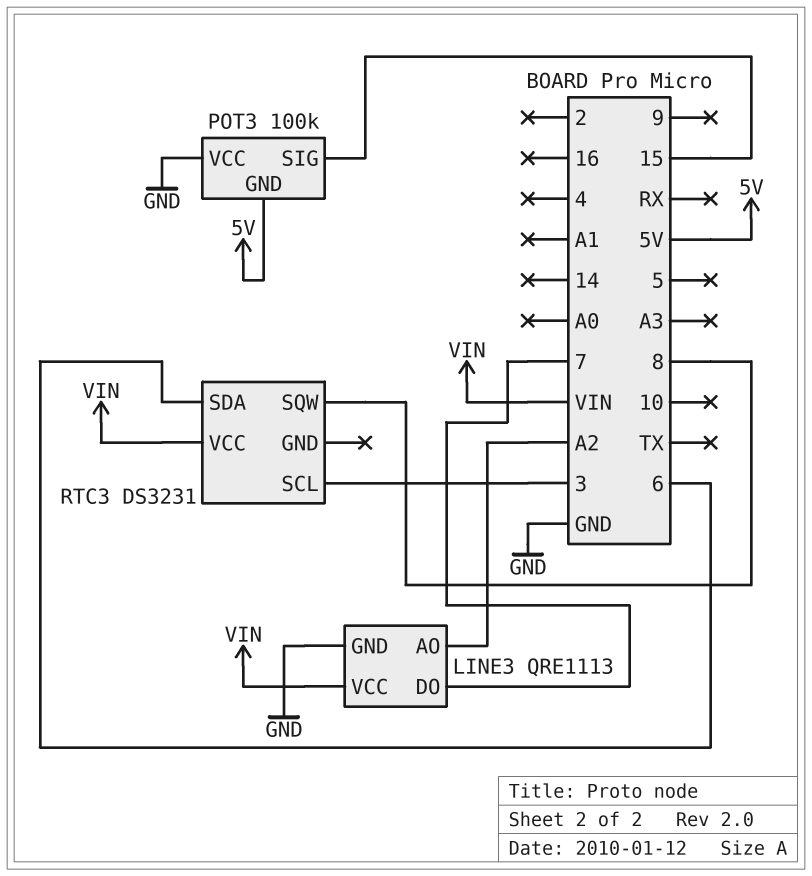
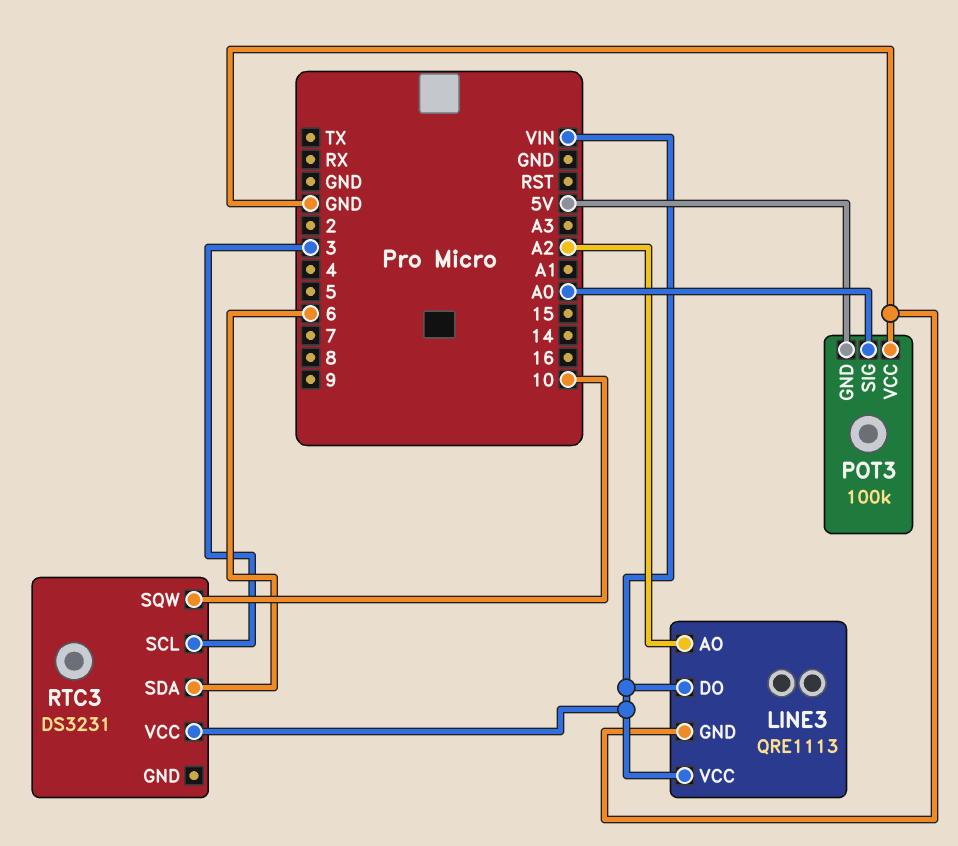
LINE3 pin DO: 7 -> VIN
POT3 pin SIG: 15 -> A0
RTC3 pin SQW: 8 -> 10

